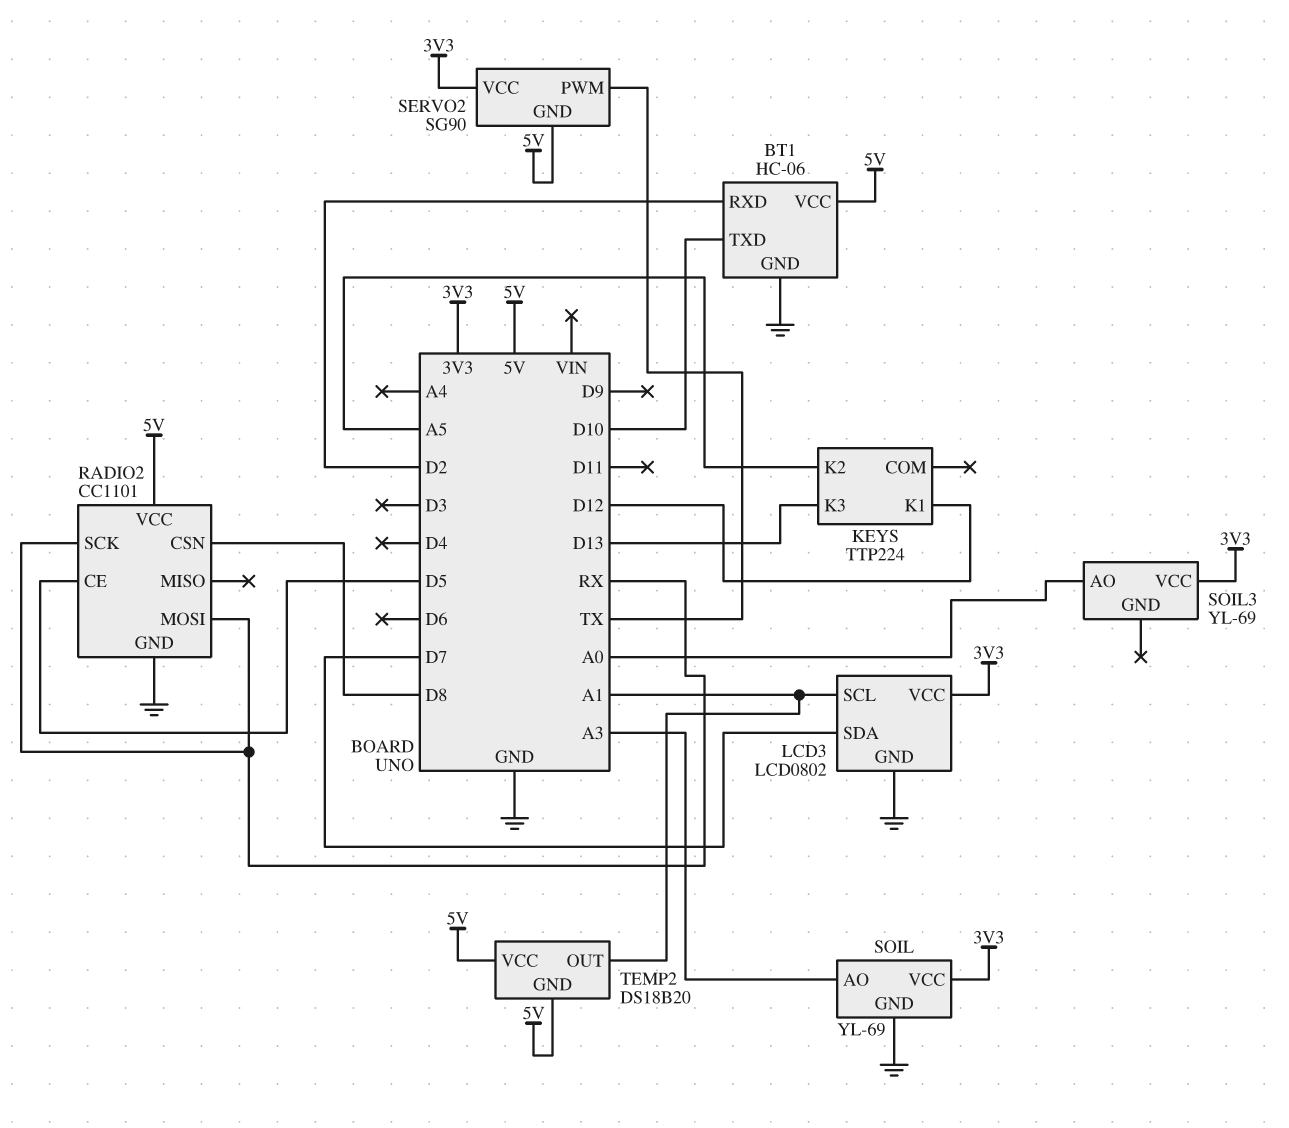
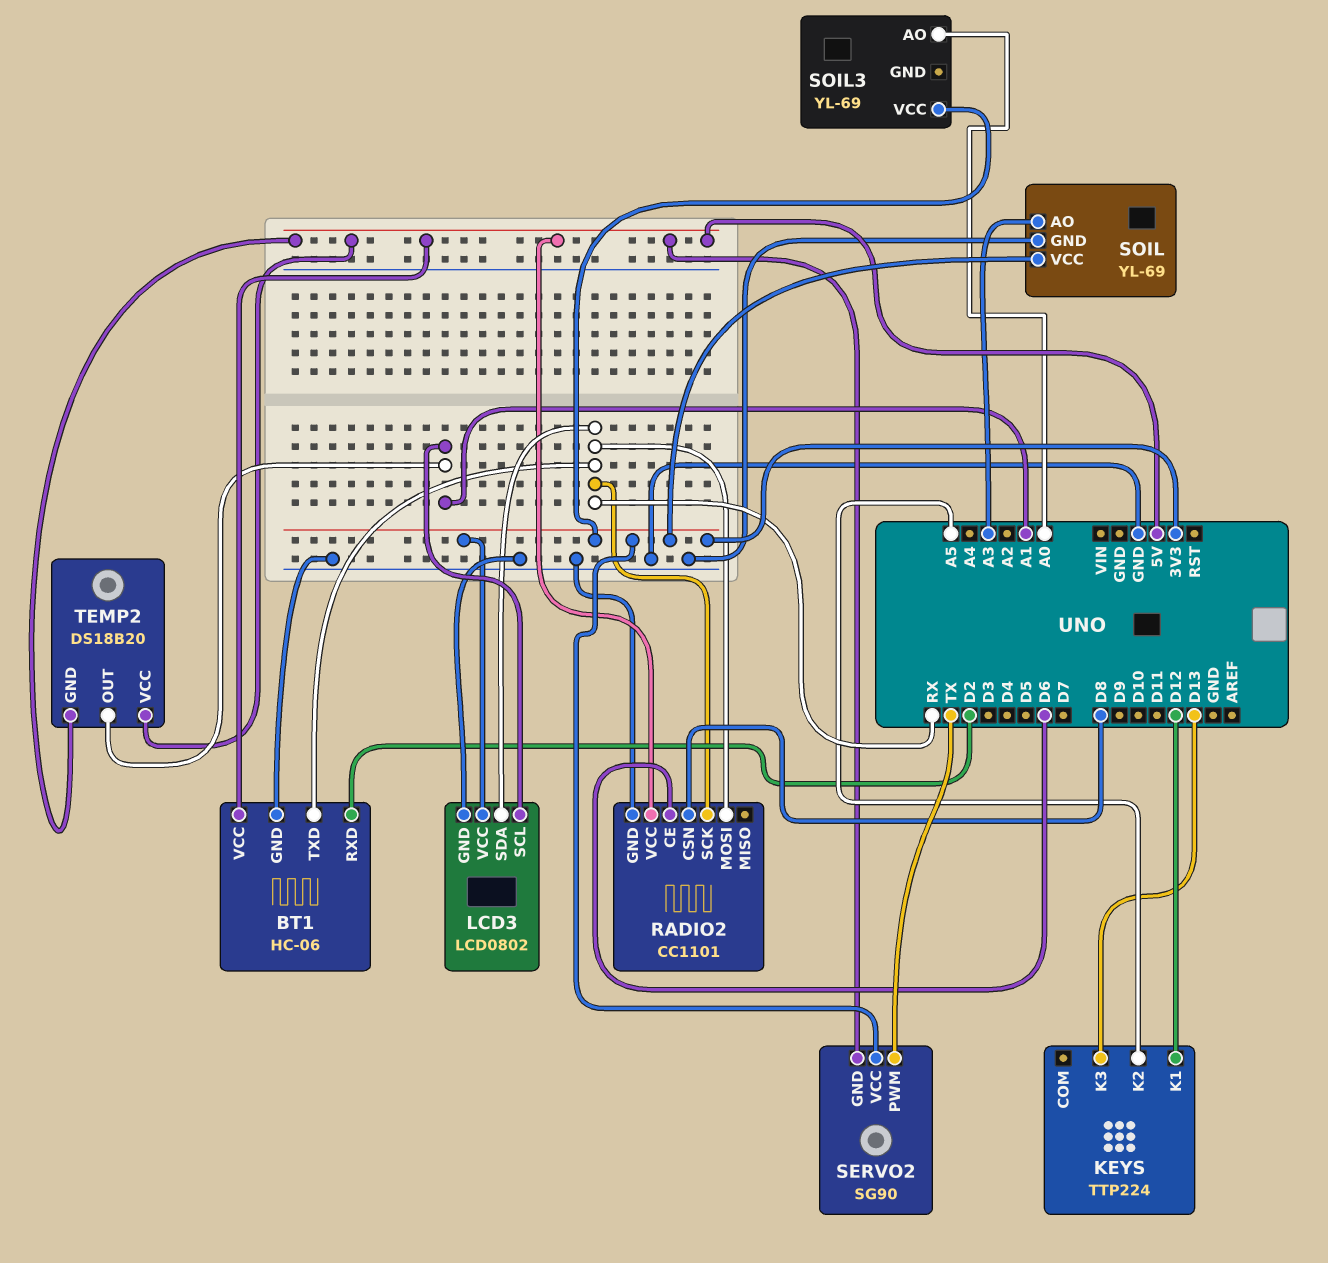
BT1 pin TXD: D10 -> RX
LCD3 pin SDA: D7 -> RX
RADIO2 pin CE: D5 -> D6

